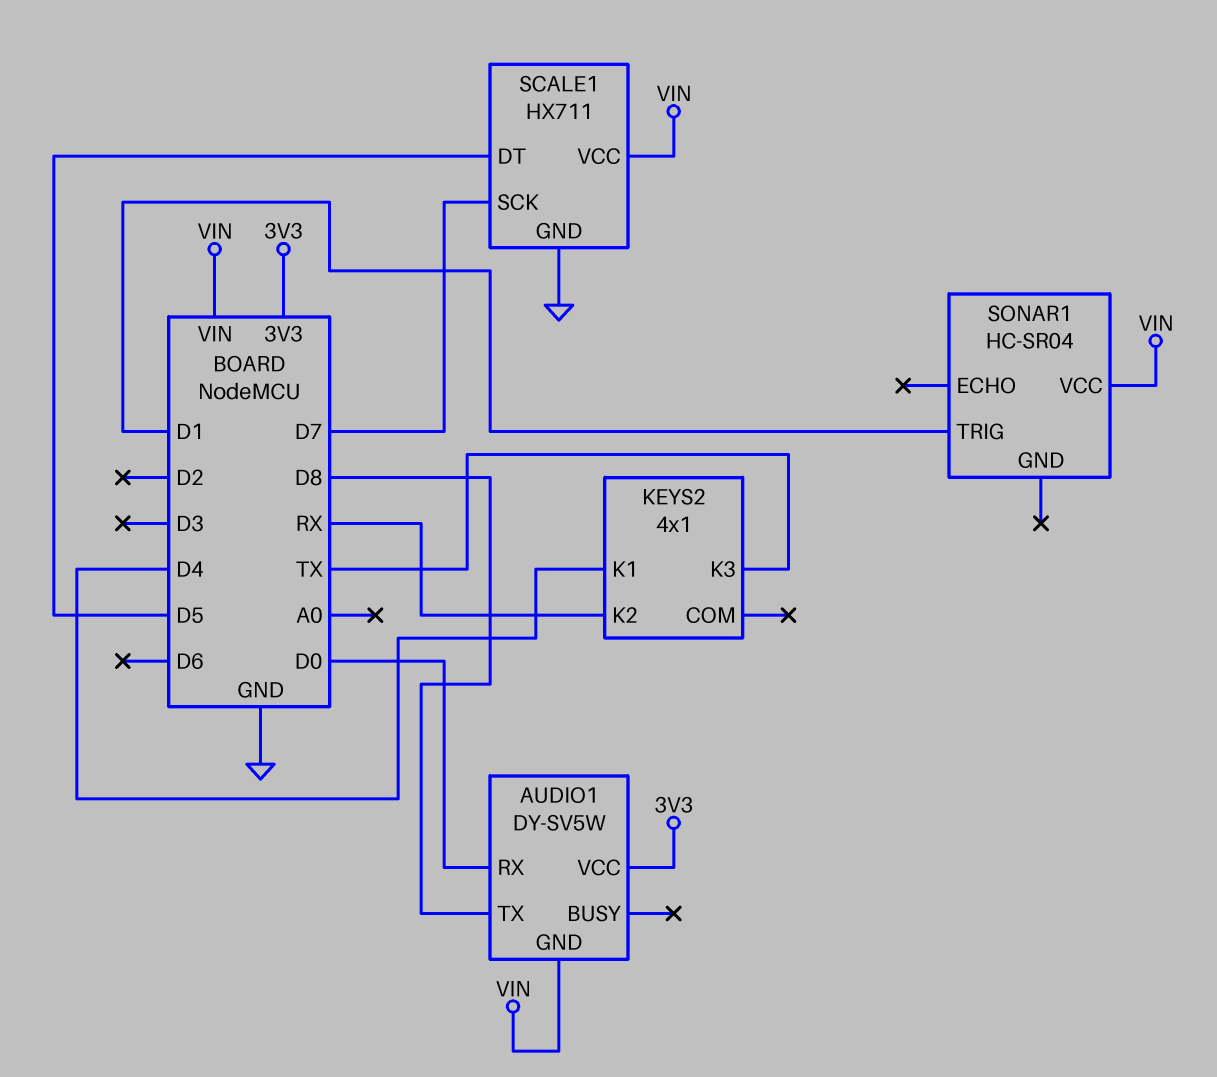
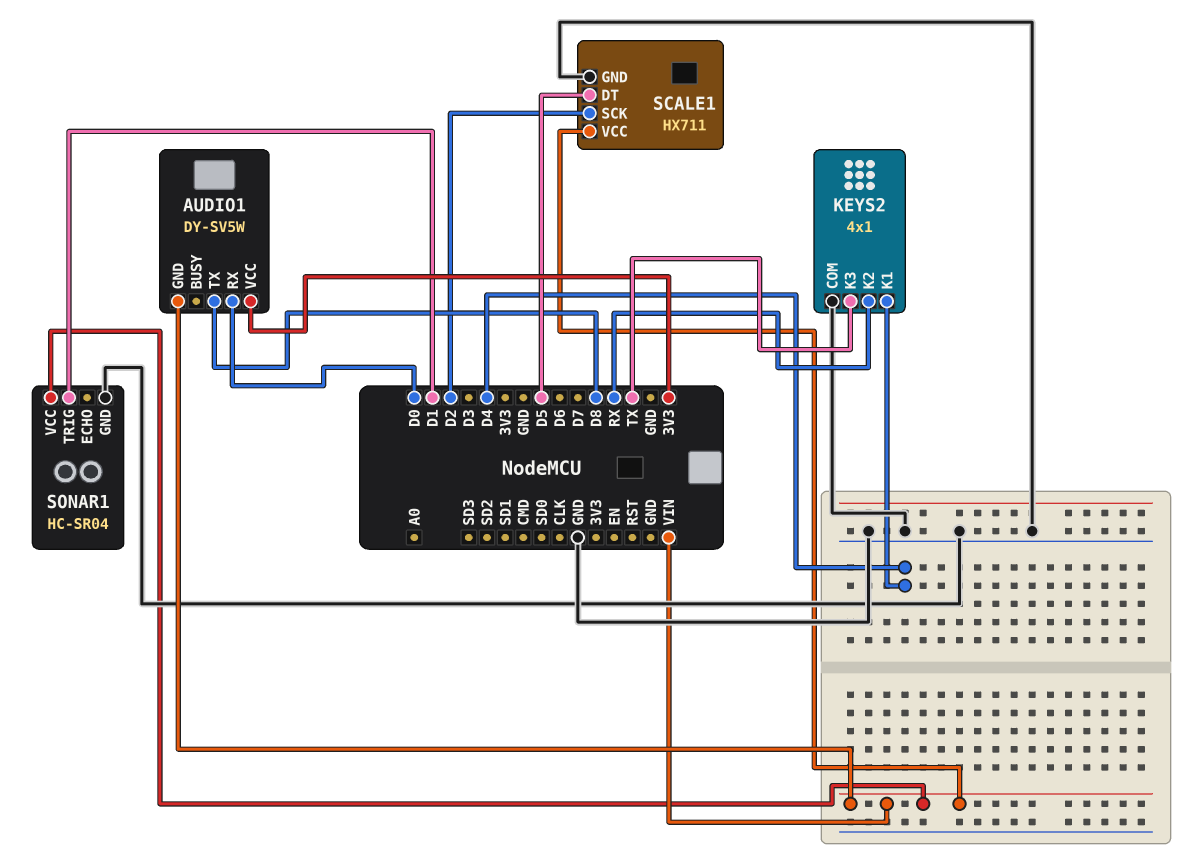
KEYS2 pin COM: none -> GND
SCALE1 pin SCK: D7 -> D2
SONAR1 pin GND: none -> GND

